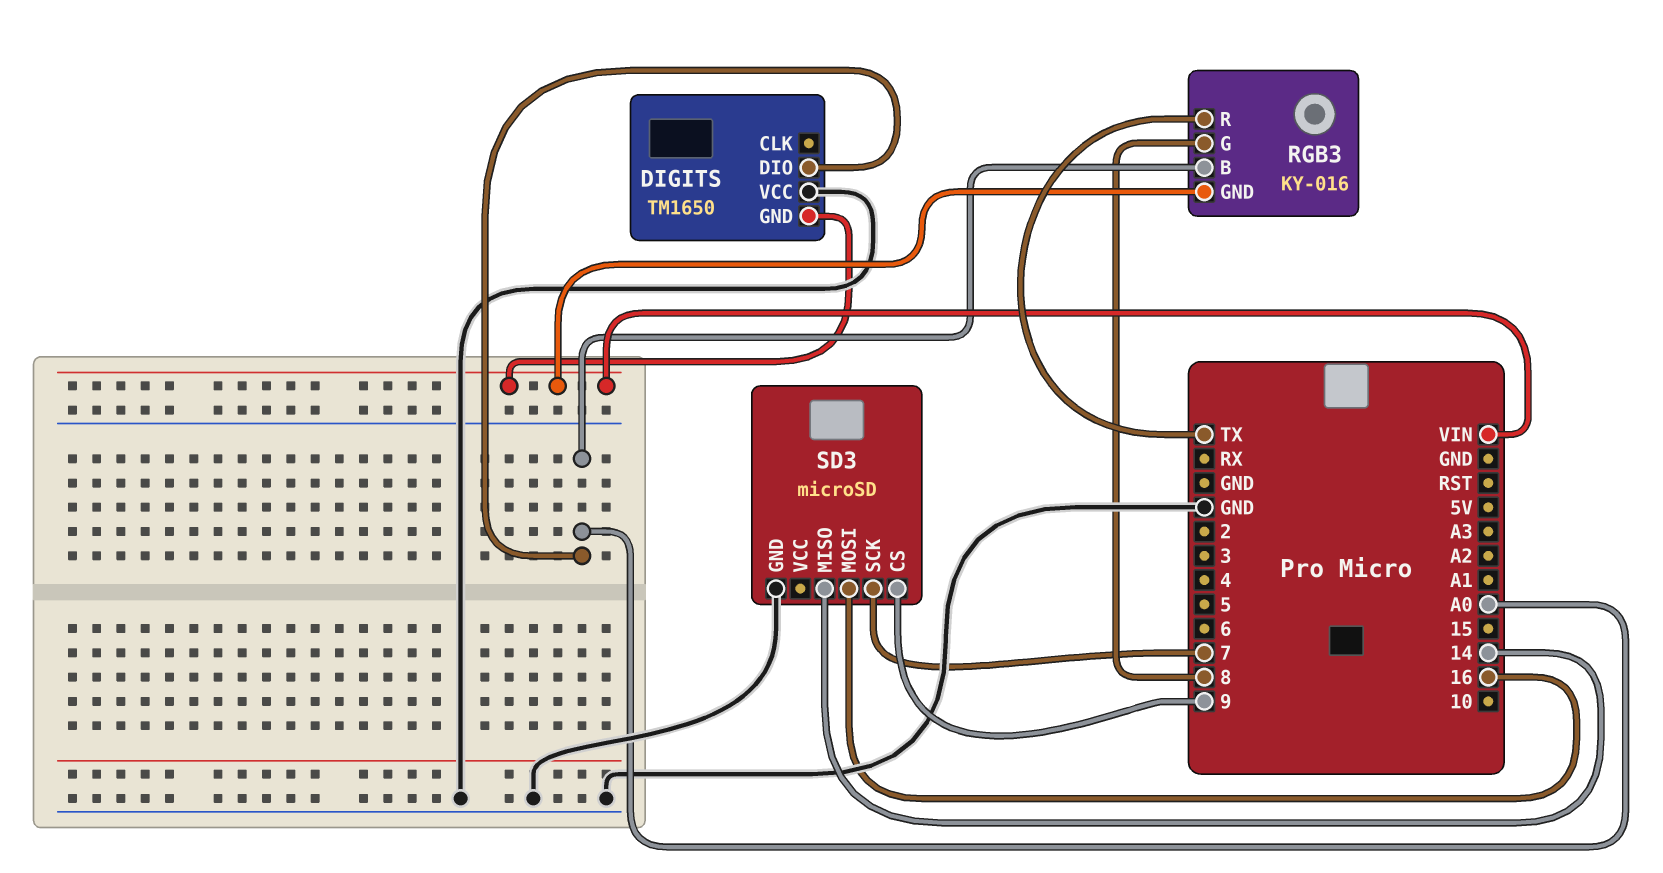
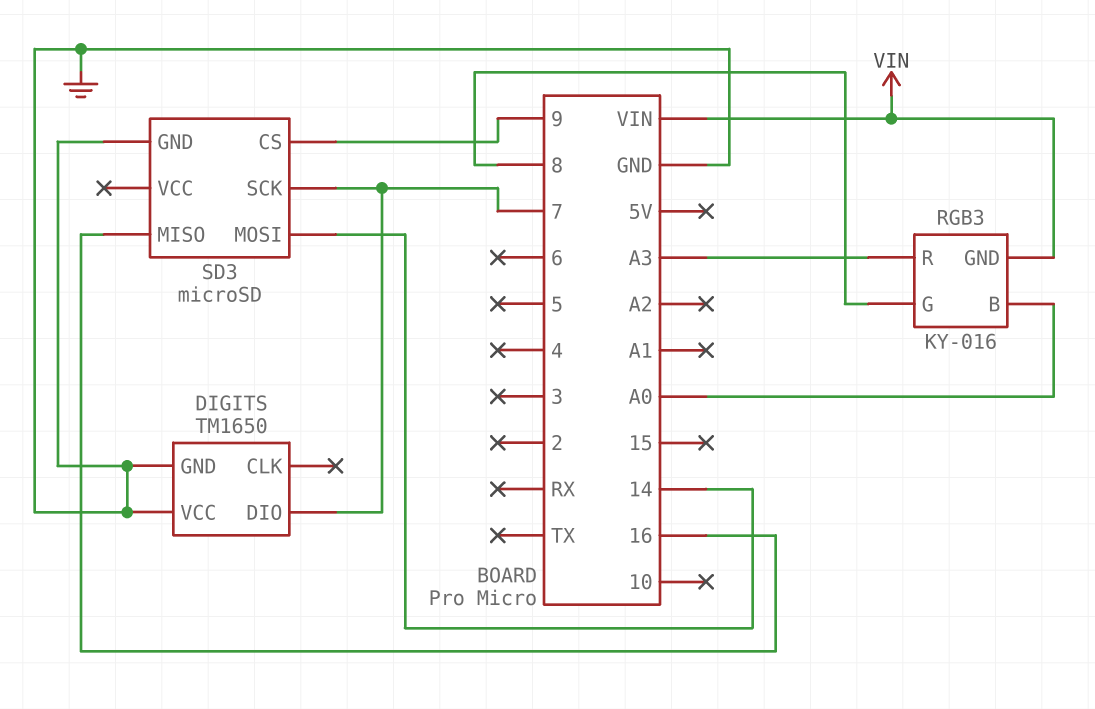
DIGITS pin DIO: A0 -> 7
DIGITS pin GND: VIN -> GND
RGB3 pin R: TX -> A3
SD3 pin MISO: 14 -> 16
SD3 pin MOSI: 16 -> 14

